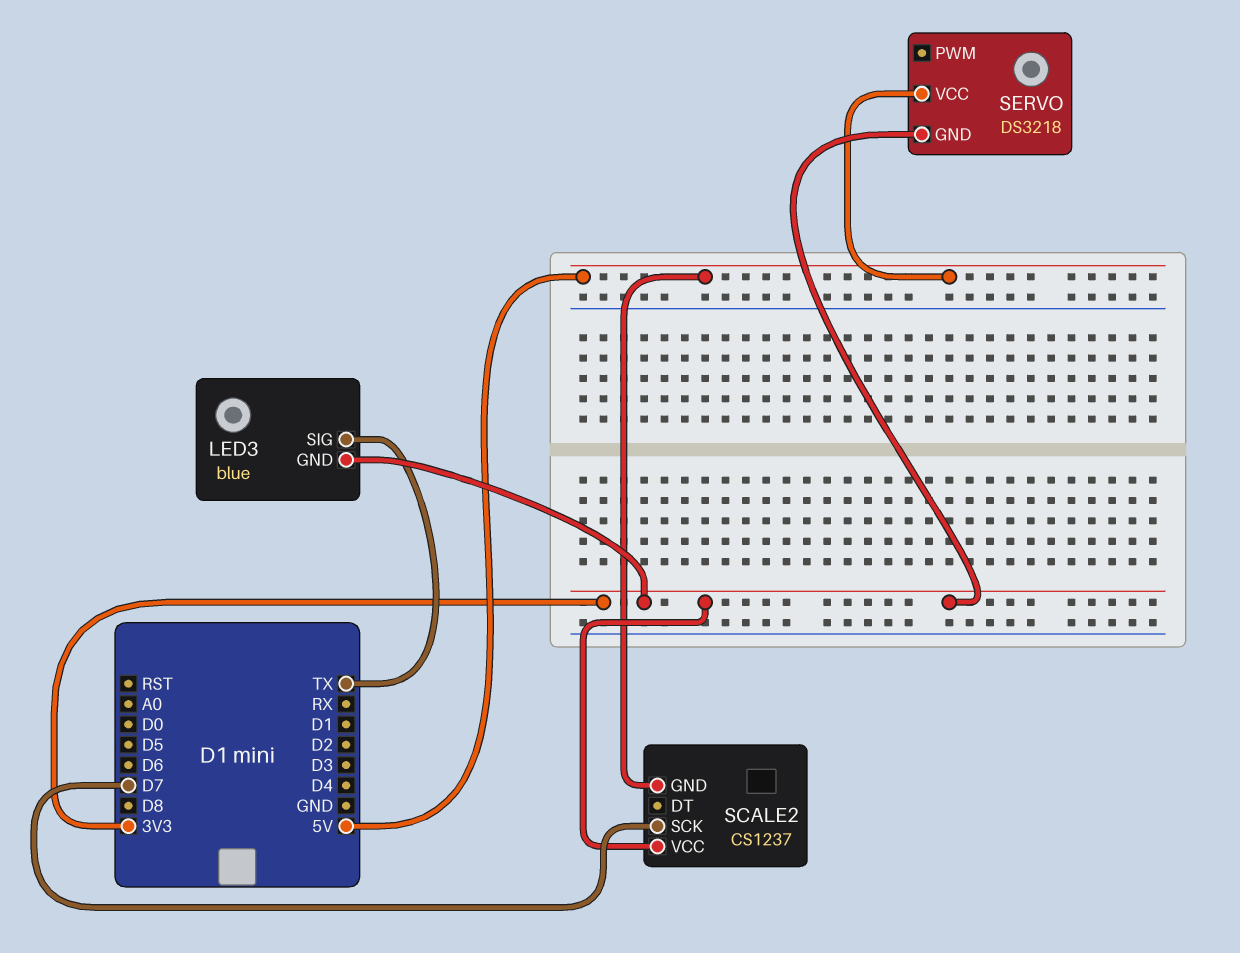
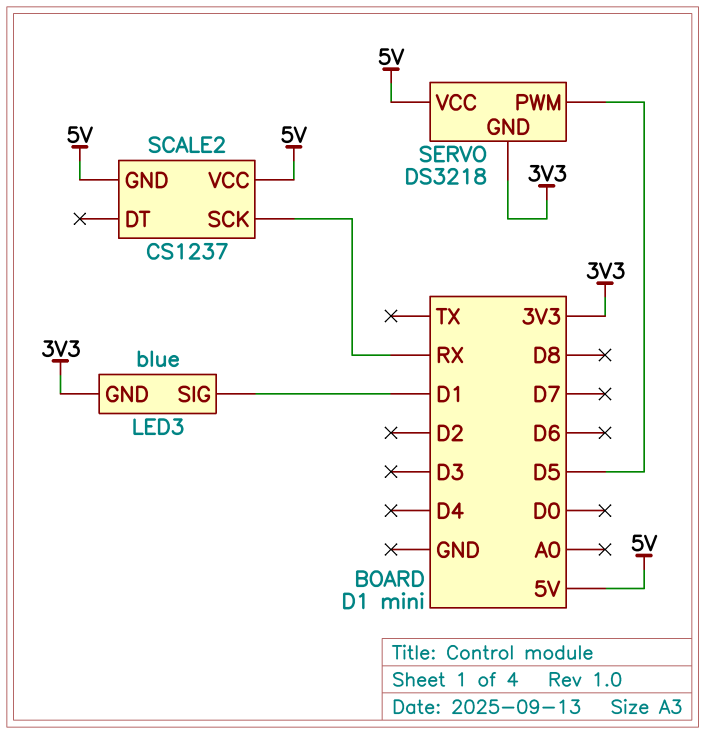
LED3 pin SIG: TX -> D1
SCALE2 pin SCK: D7 -> RX
SCALE2 pin VCC: 3V3 -> 5V
SERVO pin PWM: none -> D5

